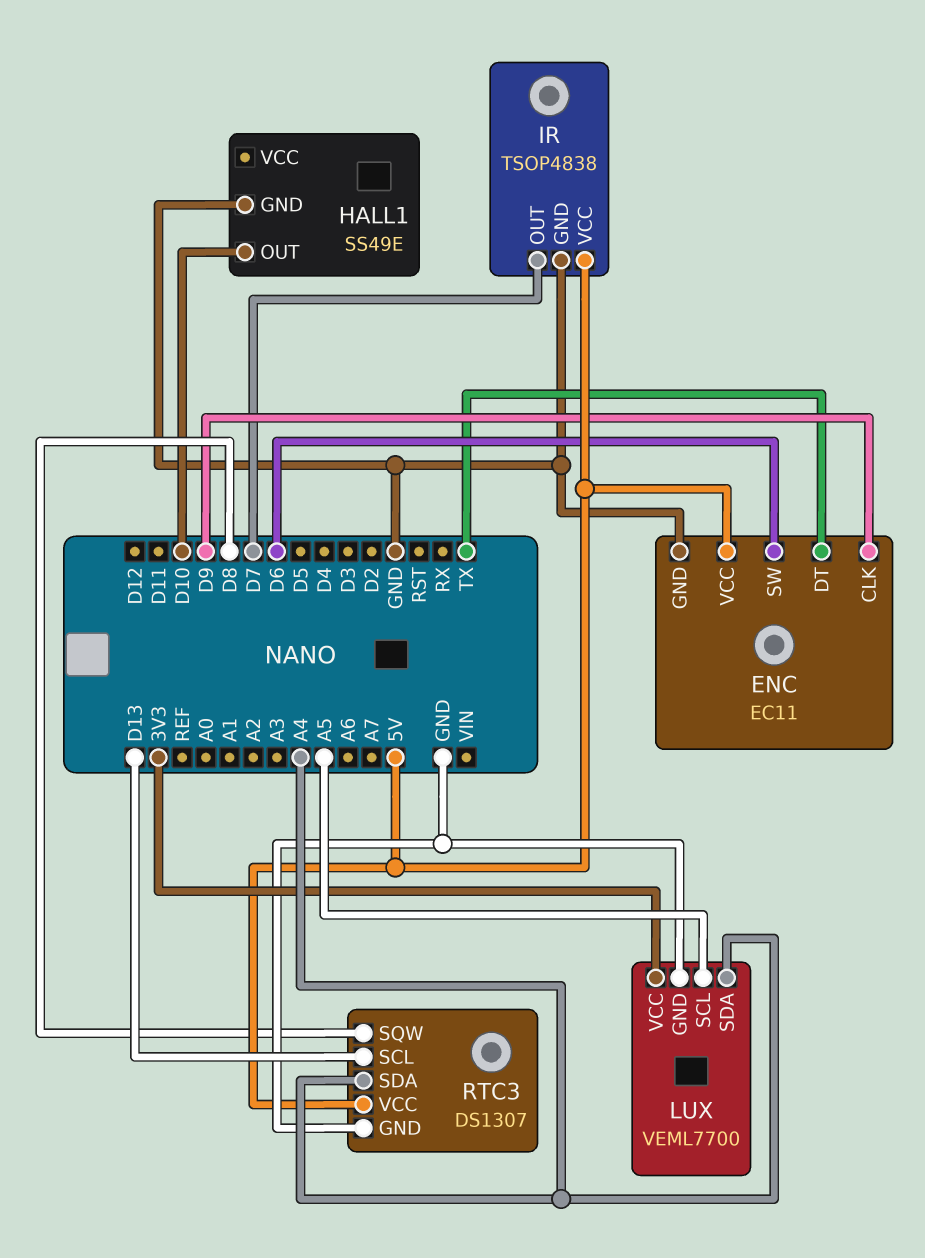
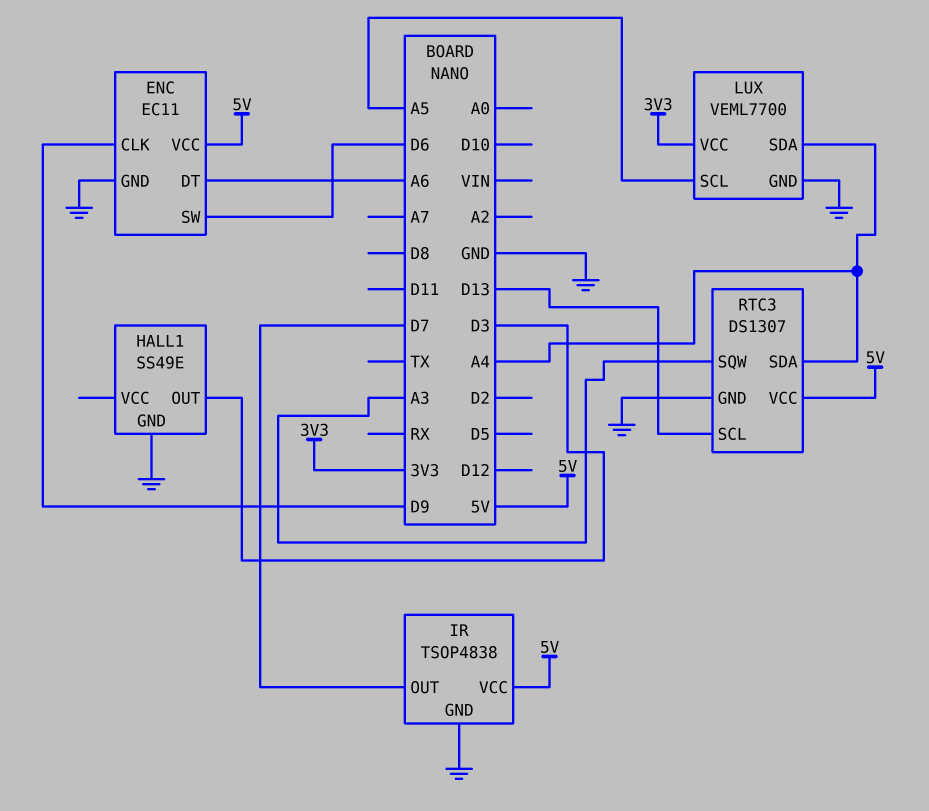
ENC pin DT: TX -> A6
HALL1 pin OUT: D10 -> D3
RTC3 pin SQW: D8 -> A3

